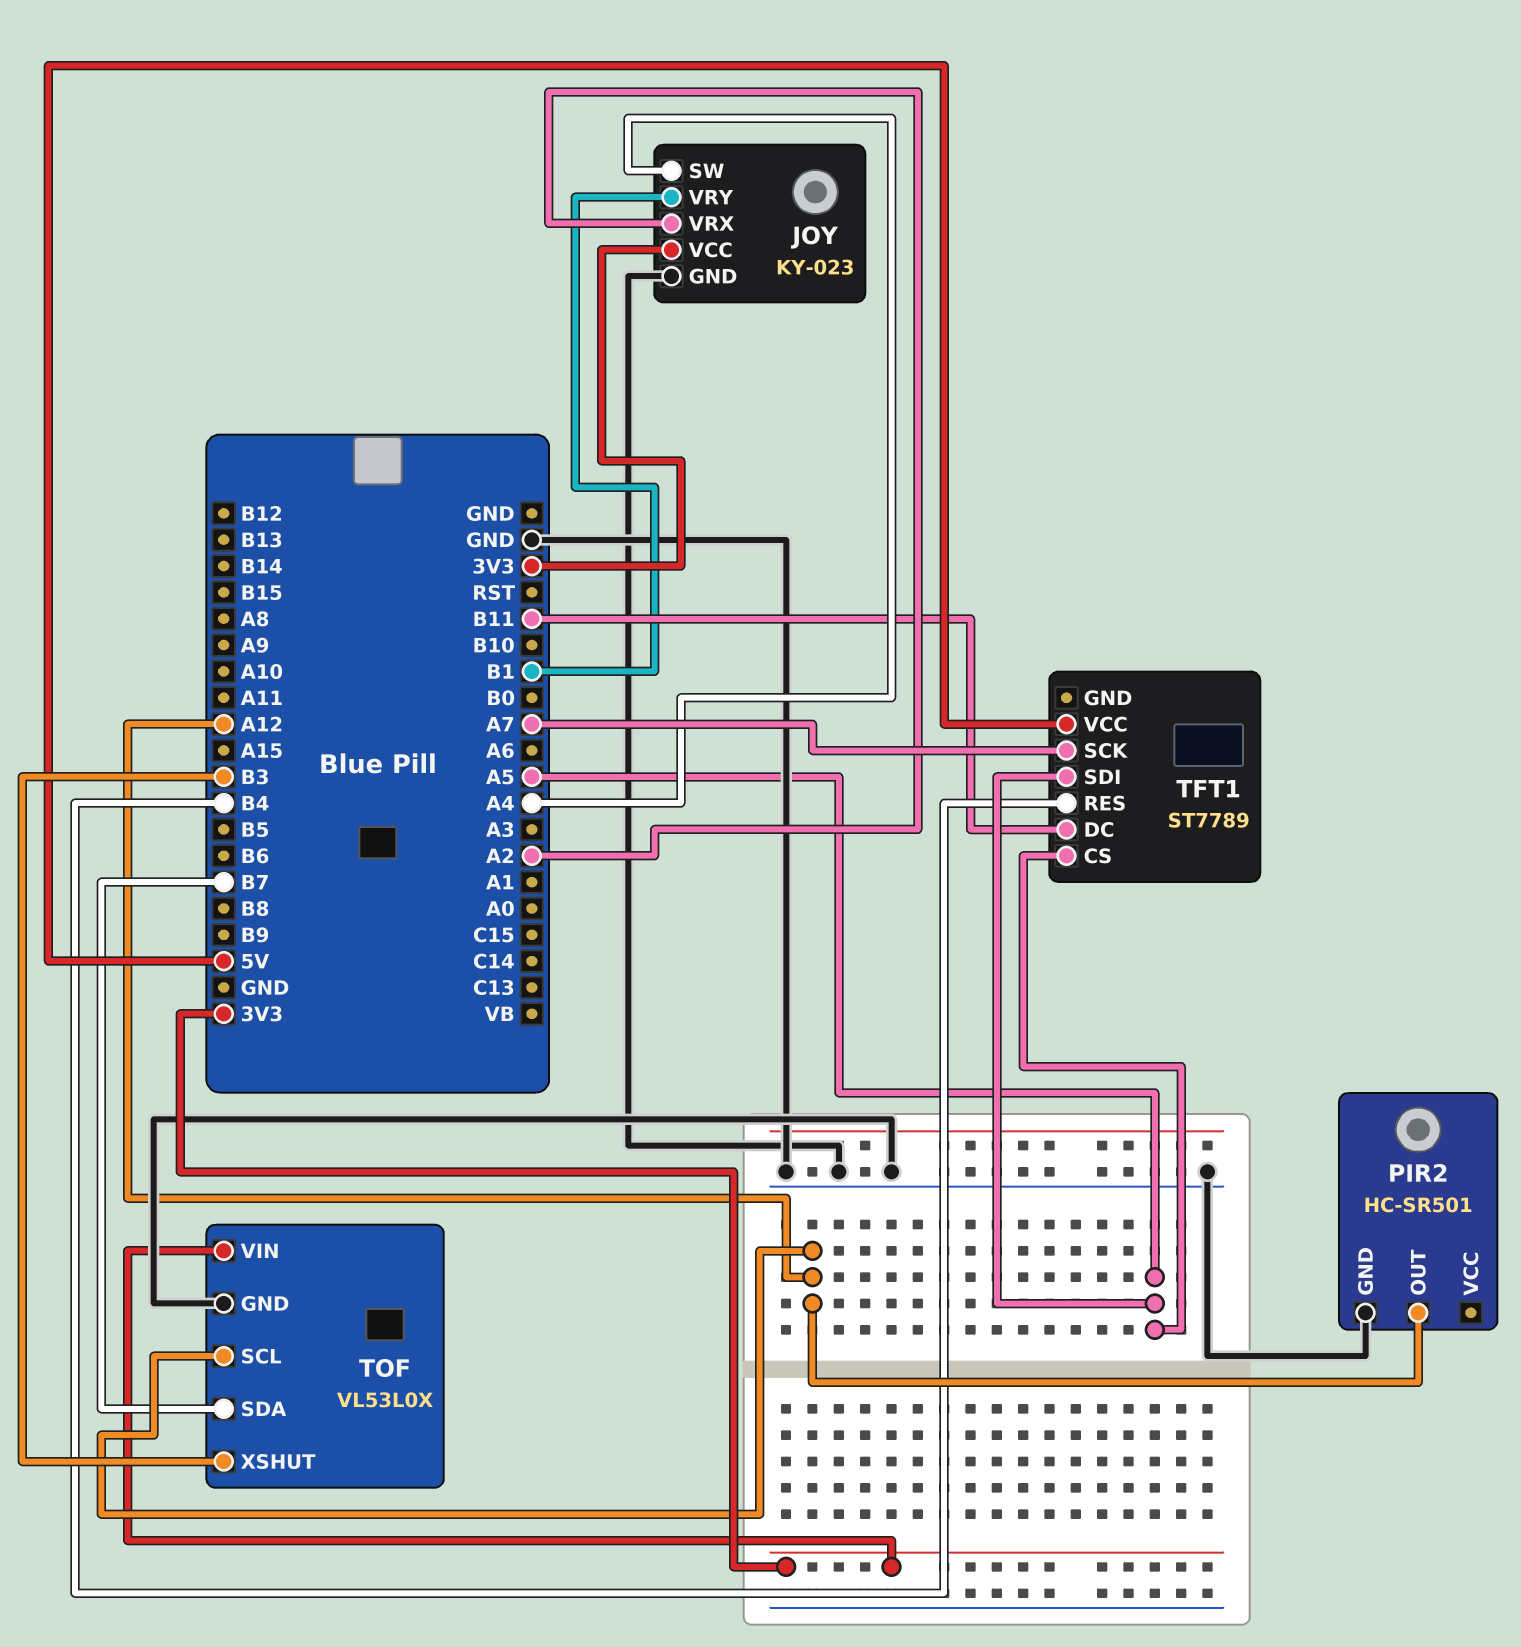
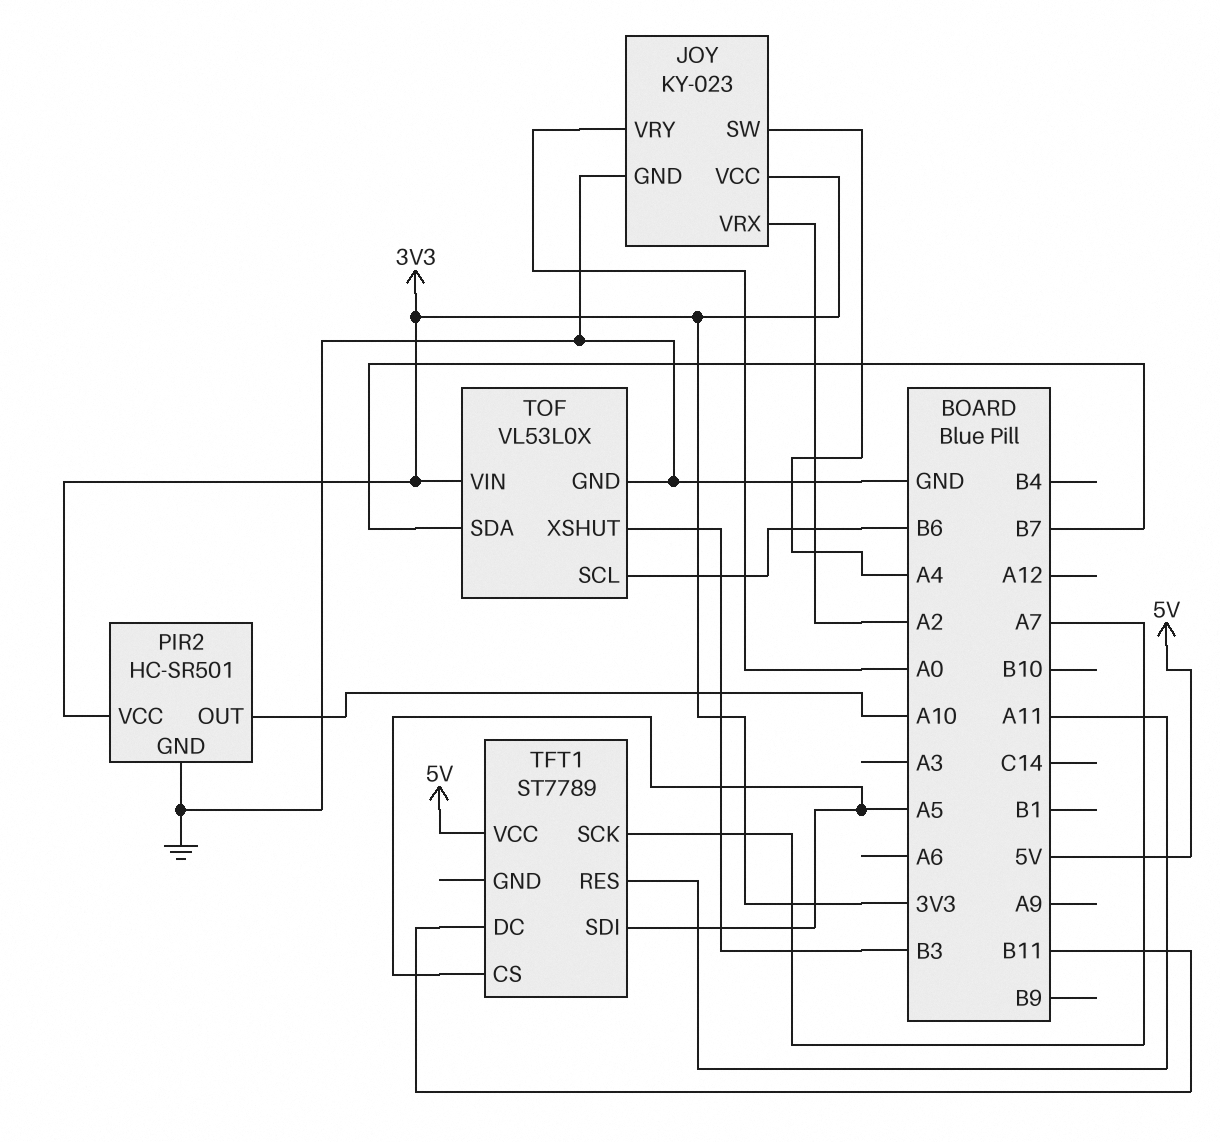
JOY pin VRY: B1 -> A0
PIR2 pin OUT: A12 -> A10
PIR2 pin VCC: none -> 3V3
TFT1 pin RES: B4 -> A11
TOF pin SCL: A12 -> B6

